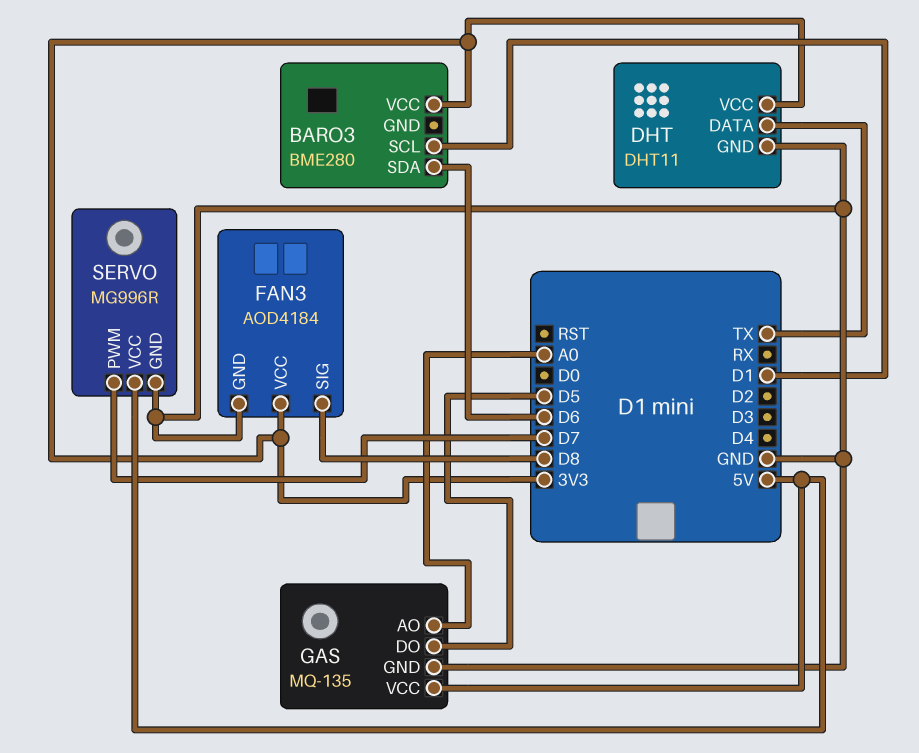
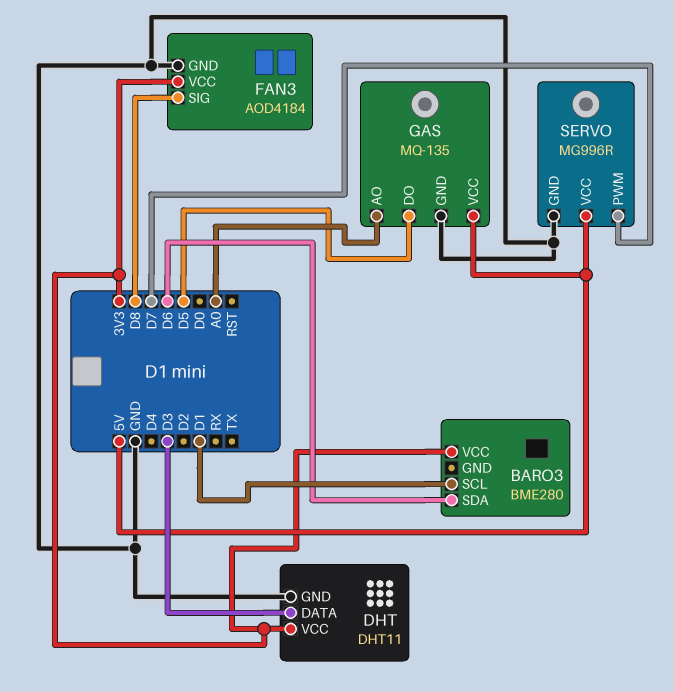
DHT pin DATA: TX -> D3

